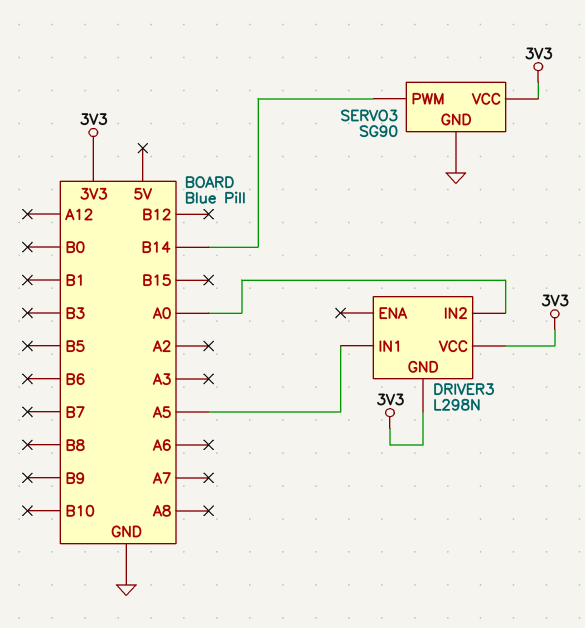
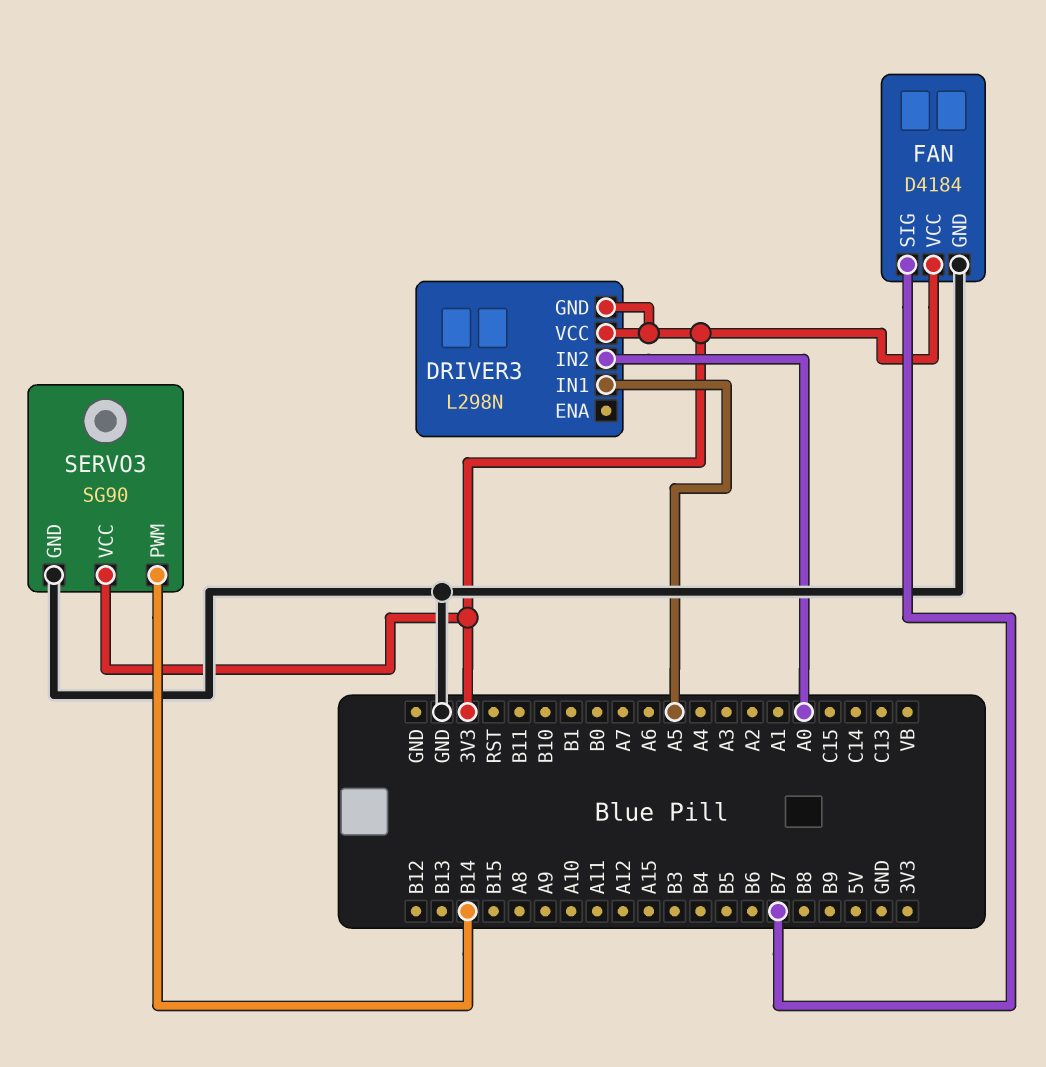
FAN: none -> D4184
FAN pin GND: none -> GND
FAN pin SIG: none -> B7
FAN pin VCC: none -> 3V3

